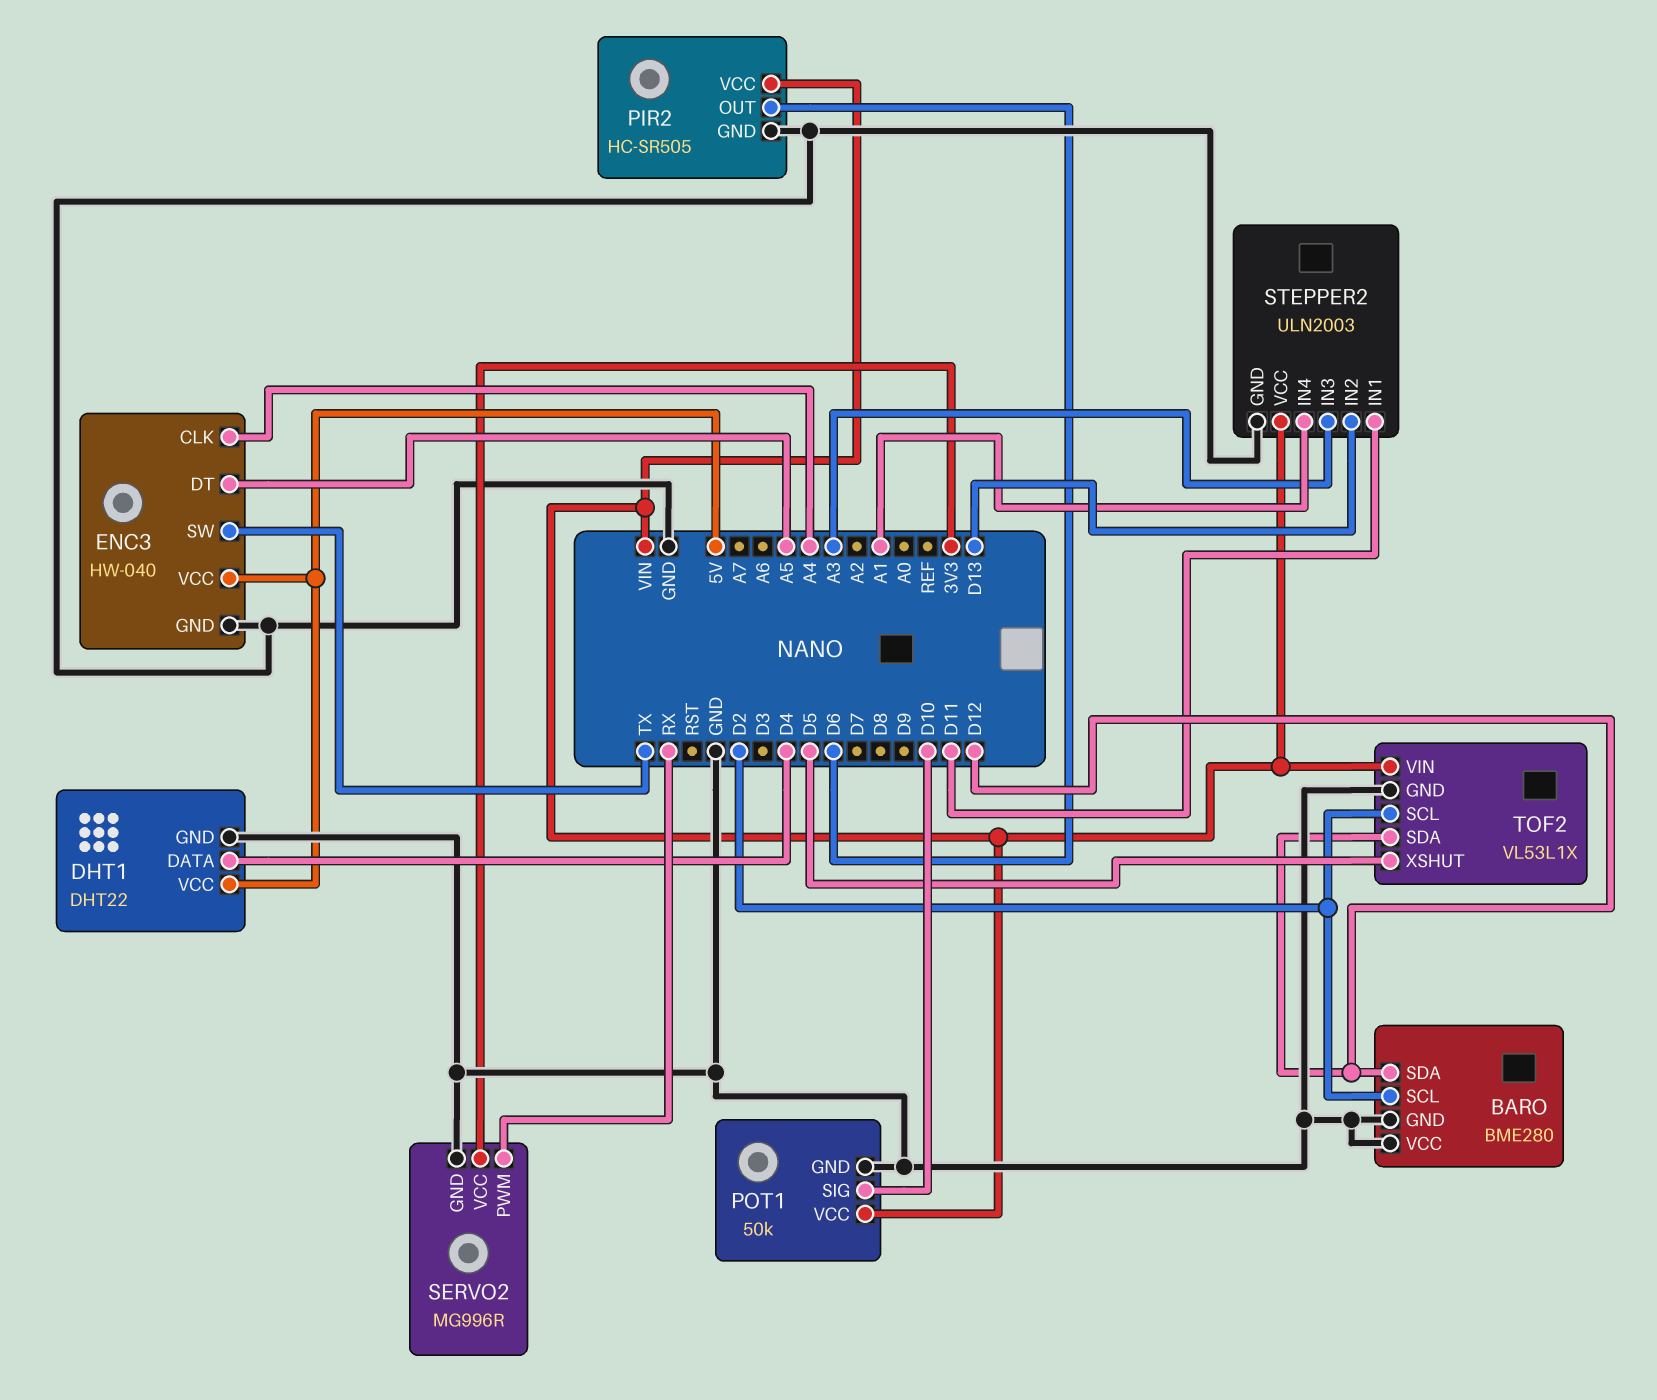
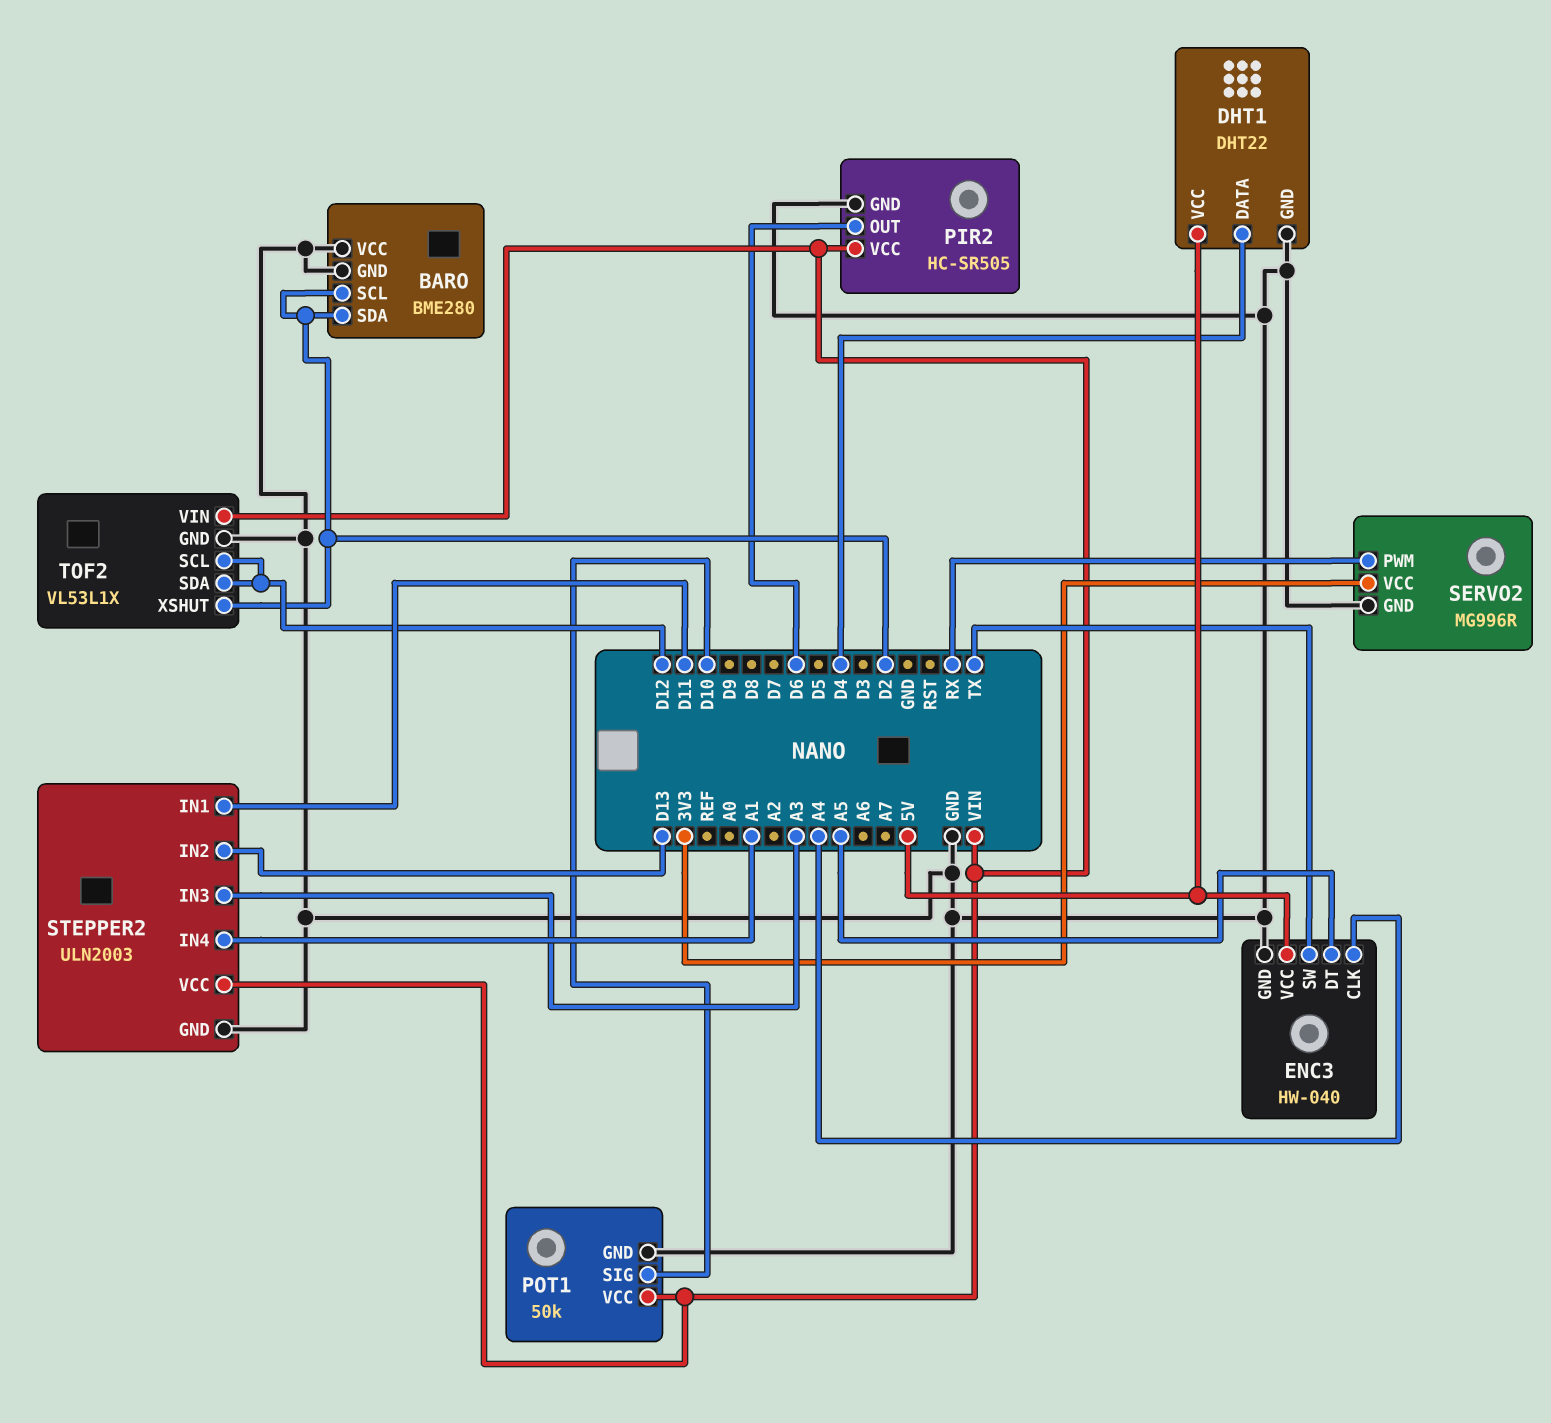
BARO pin SDA: D12 -> D2
TOF2 pin SCL: D2 -> D12
TOF2 pin XSHUT: D5 -> D2

